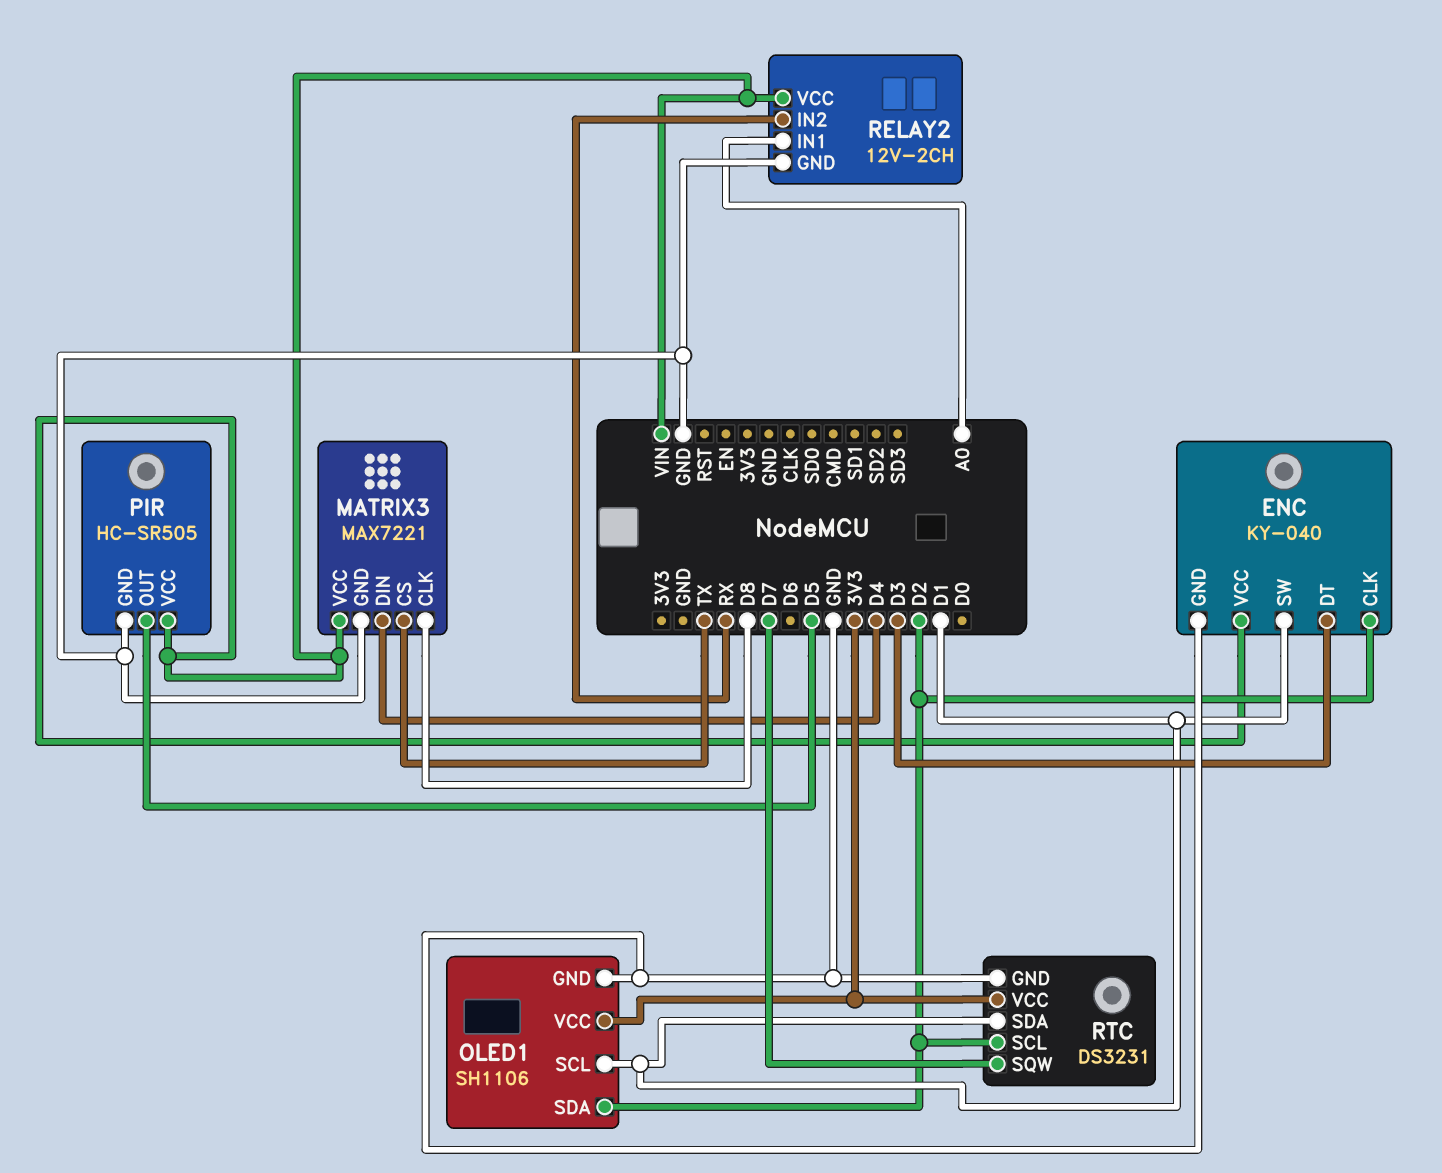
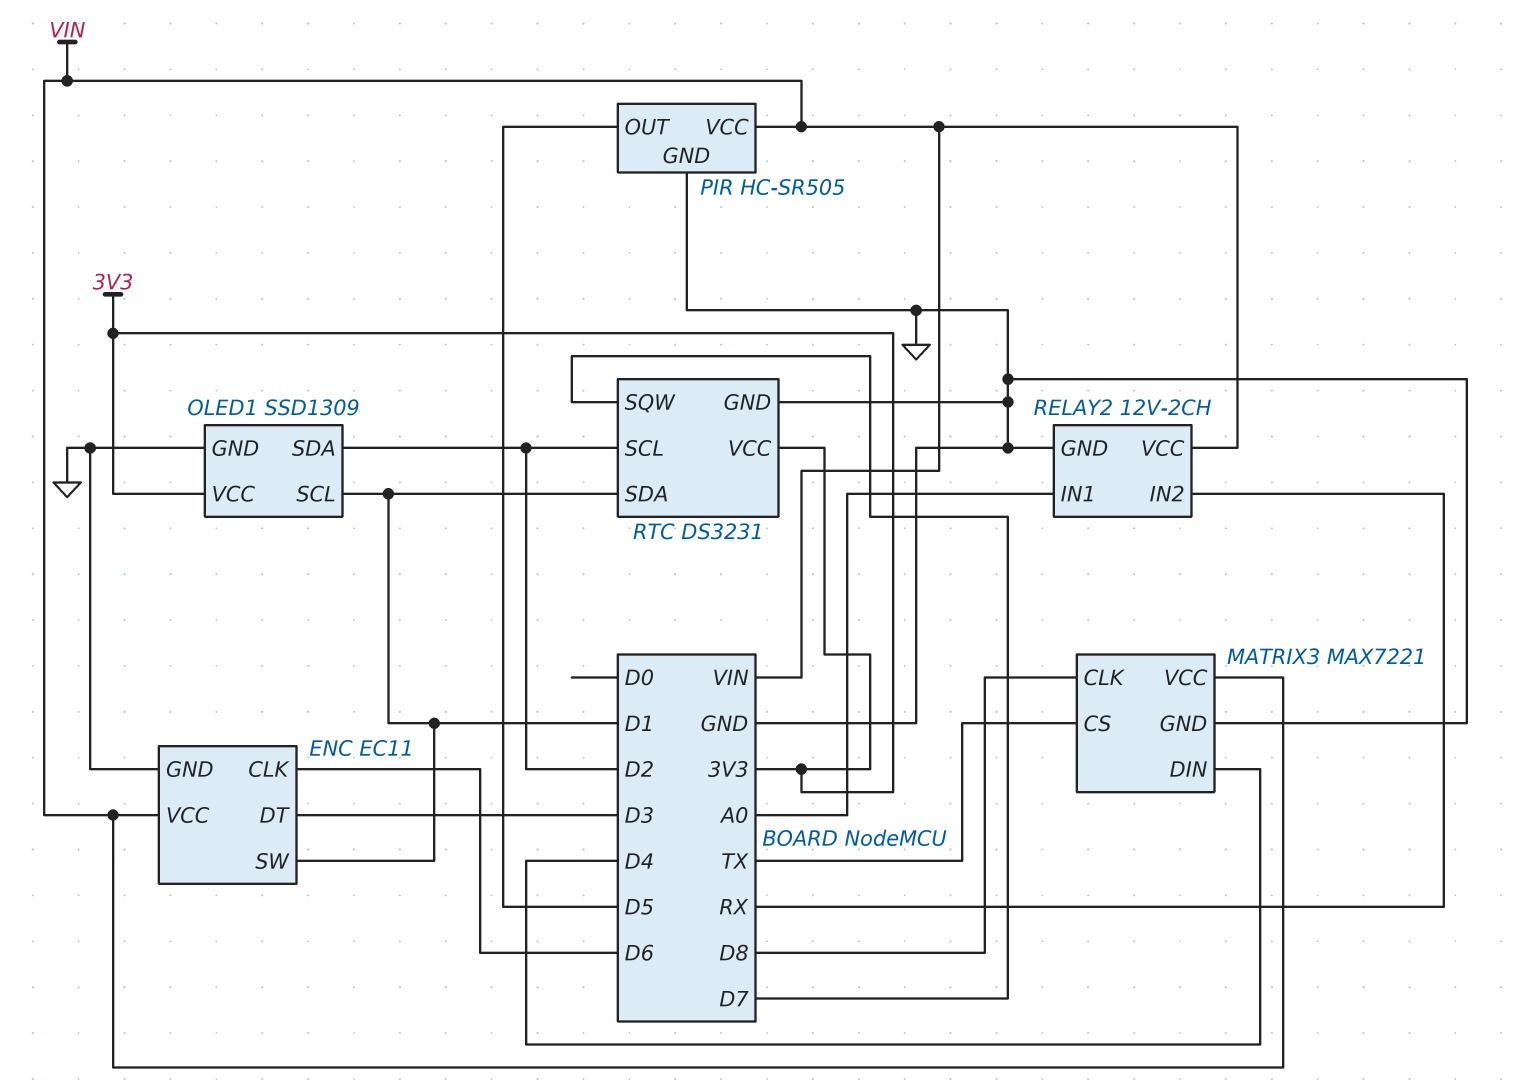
ENC: KY-040 -> EC11
ENC pin CLK: D2 -> D6
OLED1: SH1106 -> SSD1309

